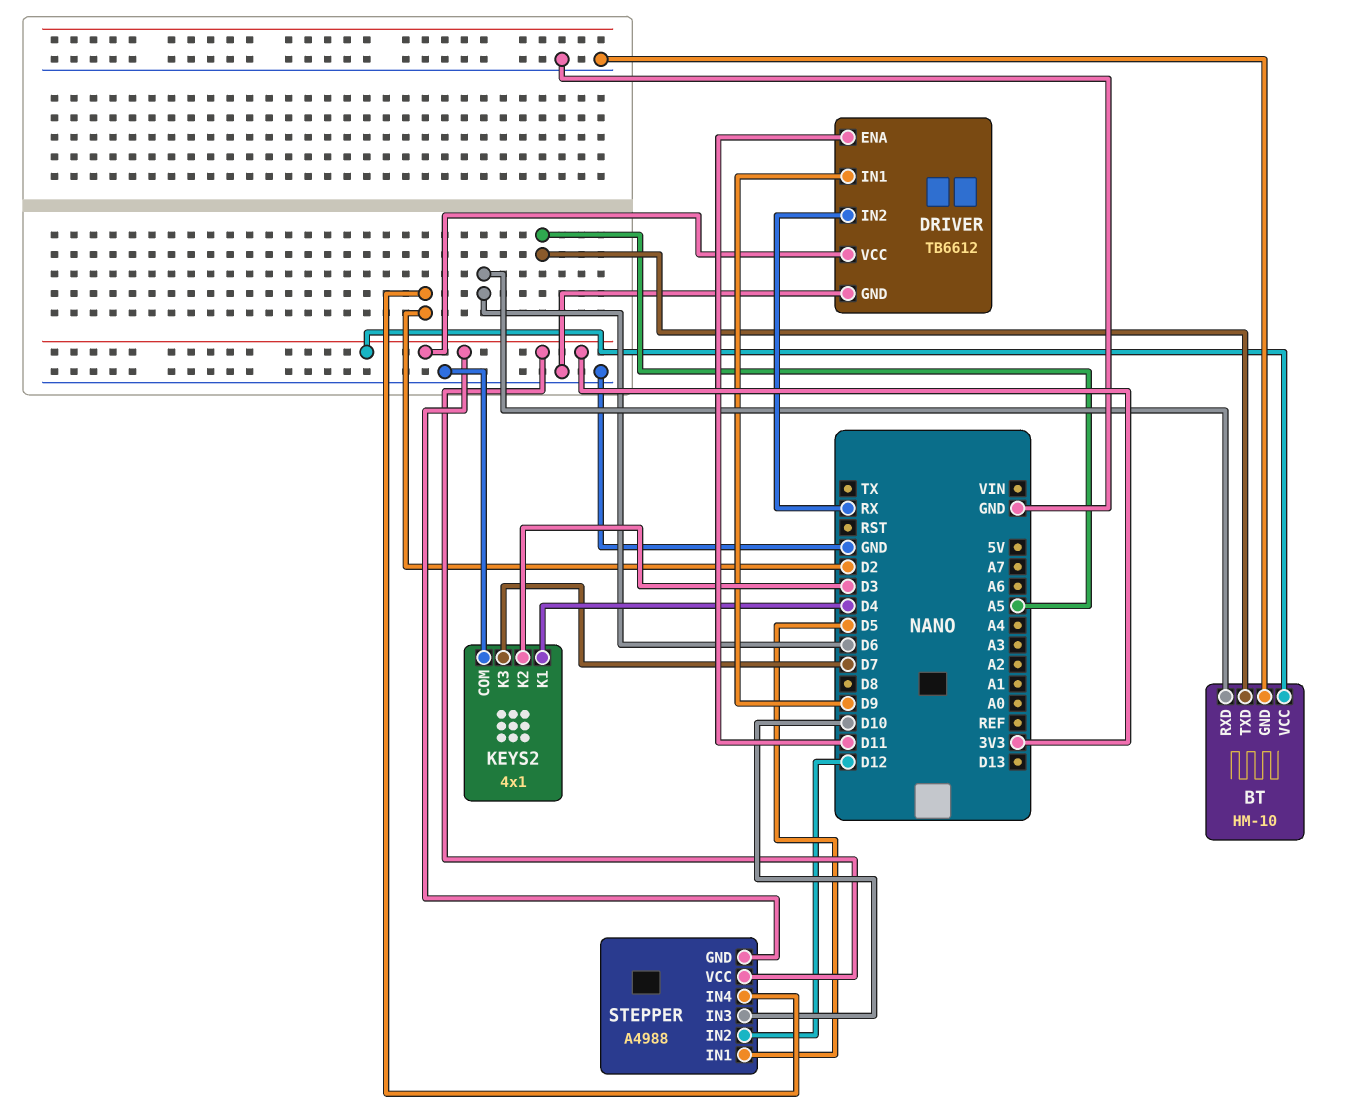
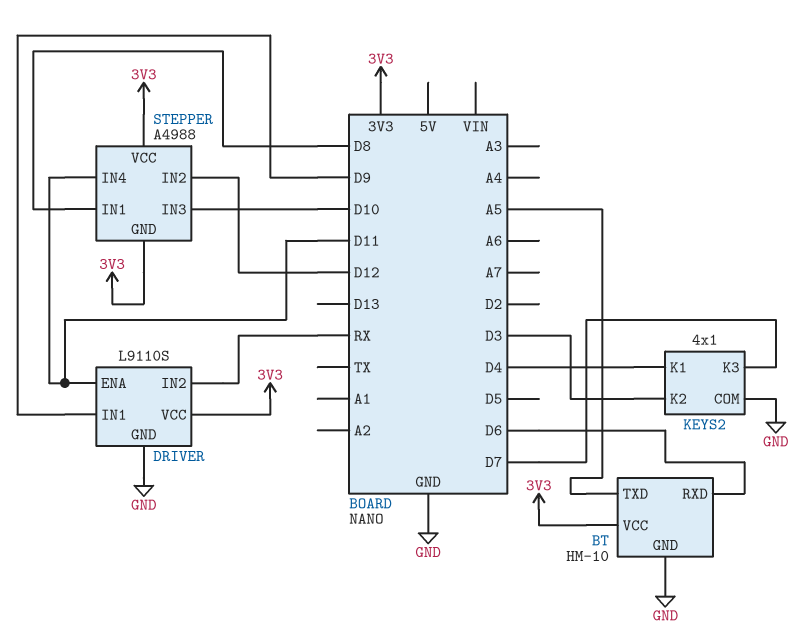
DRIVER: TB6612 -> L9110S
STEPPER pin IN1: D5 -> D8
STEPPER pin IN4: D2 -> D11

